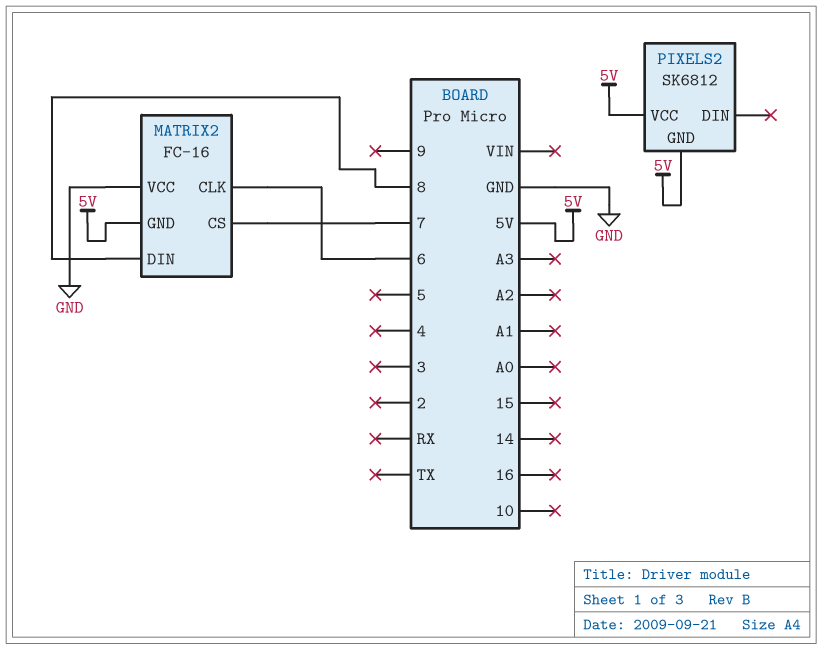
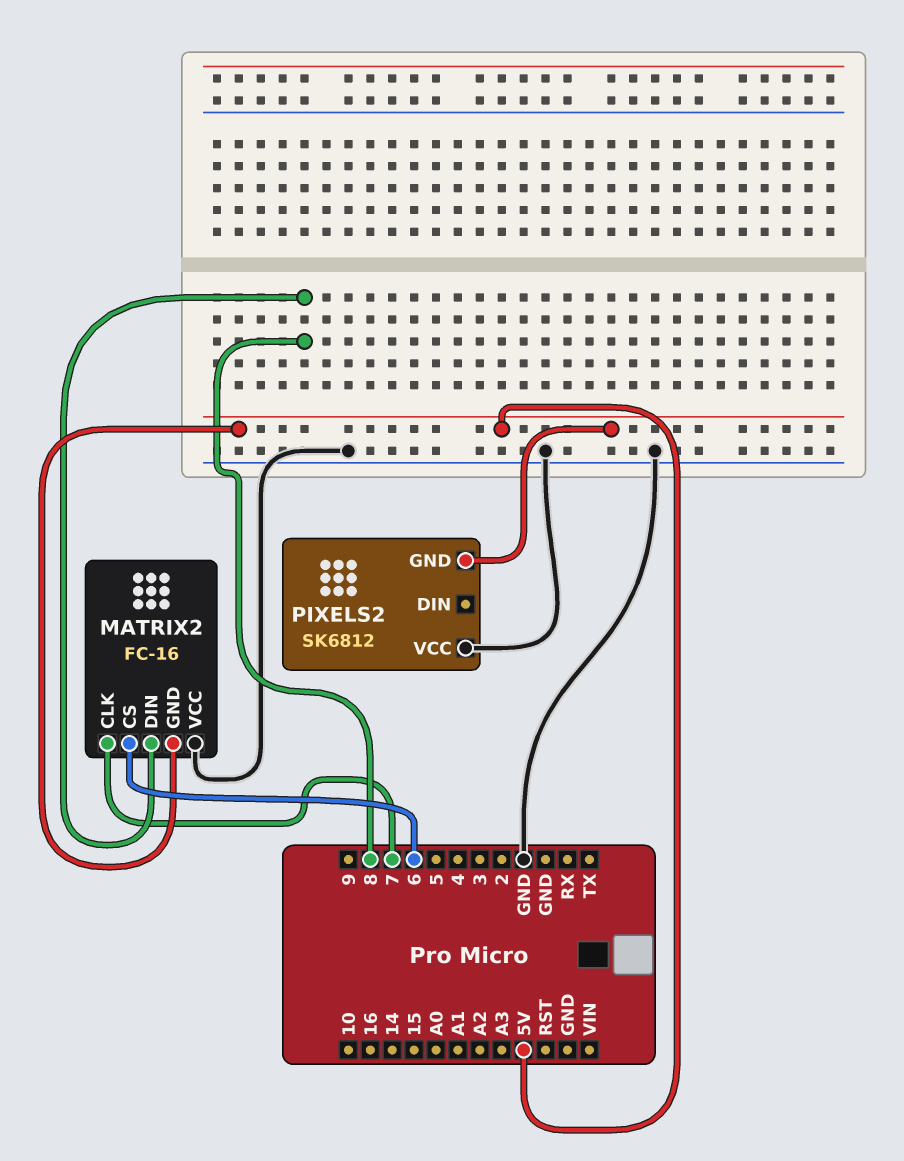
MATRIX2 pin CLK: 6 -> 7
MATRIX2 pin CS: 7 -> 6
PIXELS2 pin VCC: 5V -> GND

